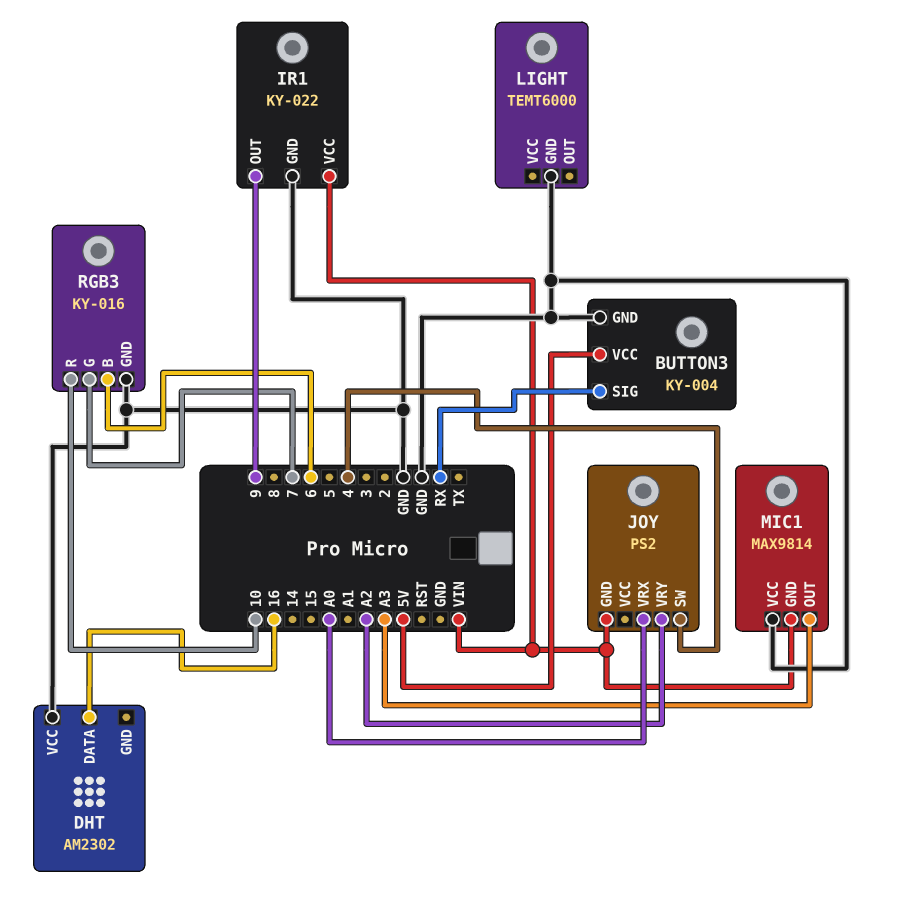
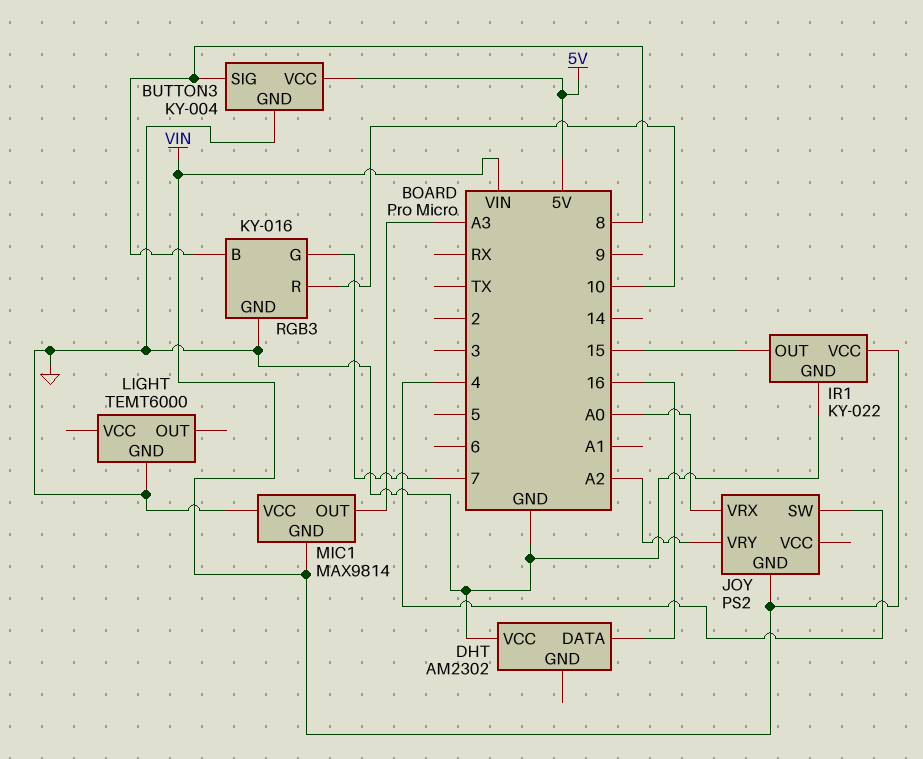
BUTTON3 pin SIG: RX -> 8
IR1 pin OUT: 9 -> 15
RGB3 pin B: 6 -> 8

